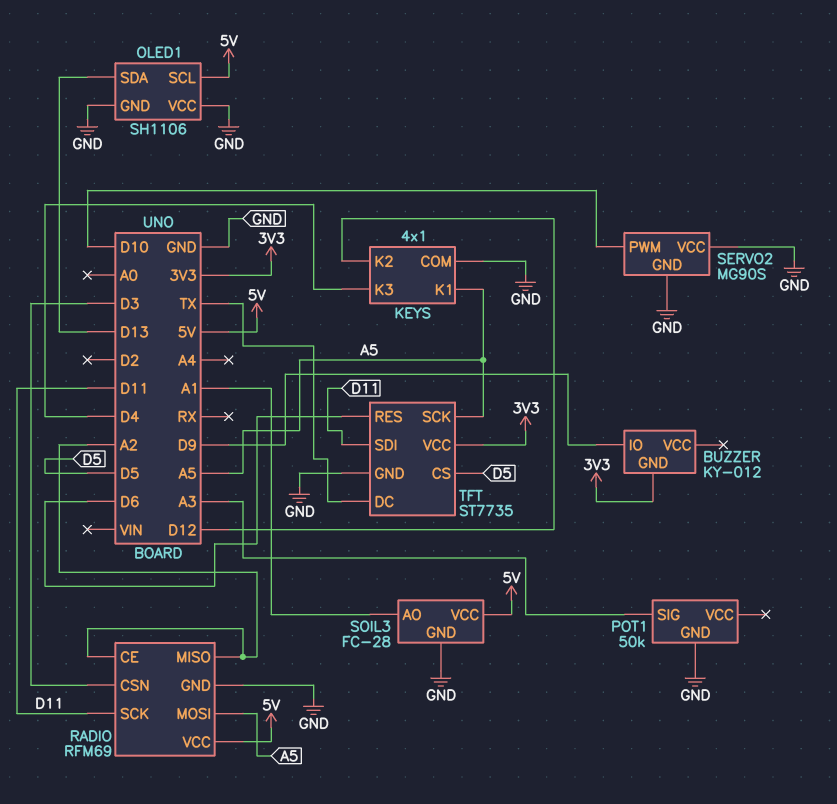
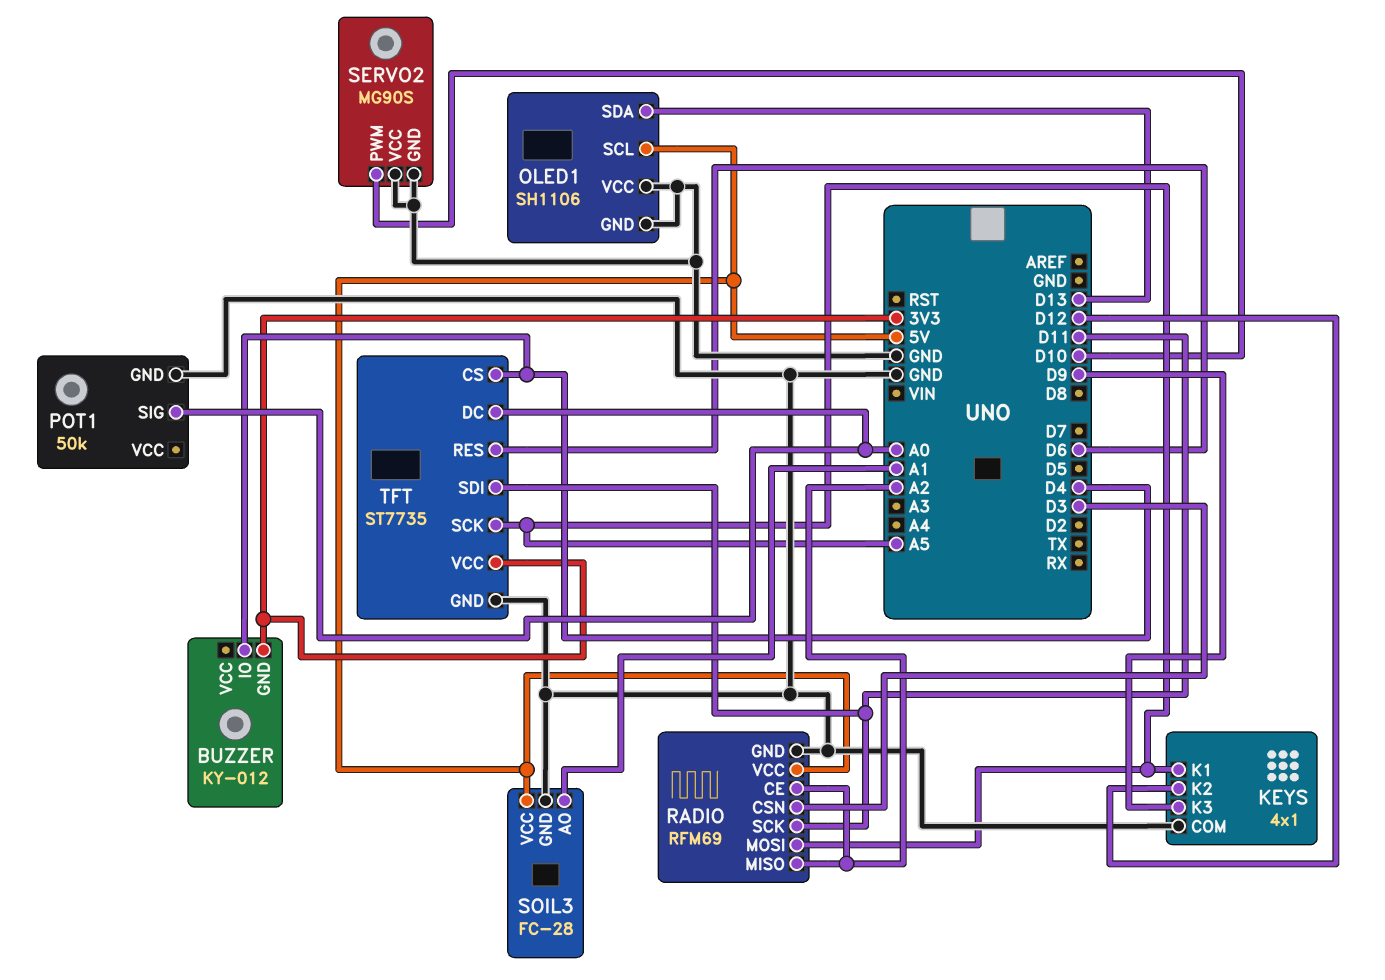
BUZZER pin IO: D9 -> D4
KEYS pin K3: D4 -> D9
POT1 pin SIG: A3 -> A0
TFT pin CS: D5 -> D4
TFT pin DC: TX -> A0

